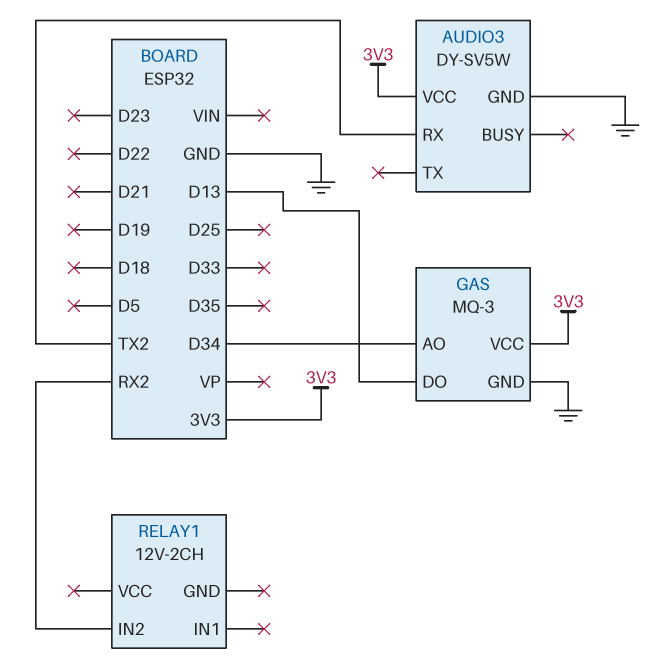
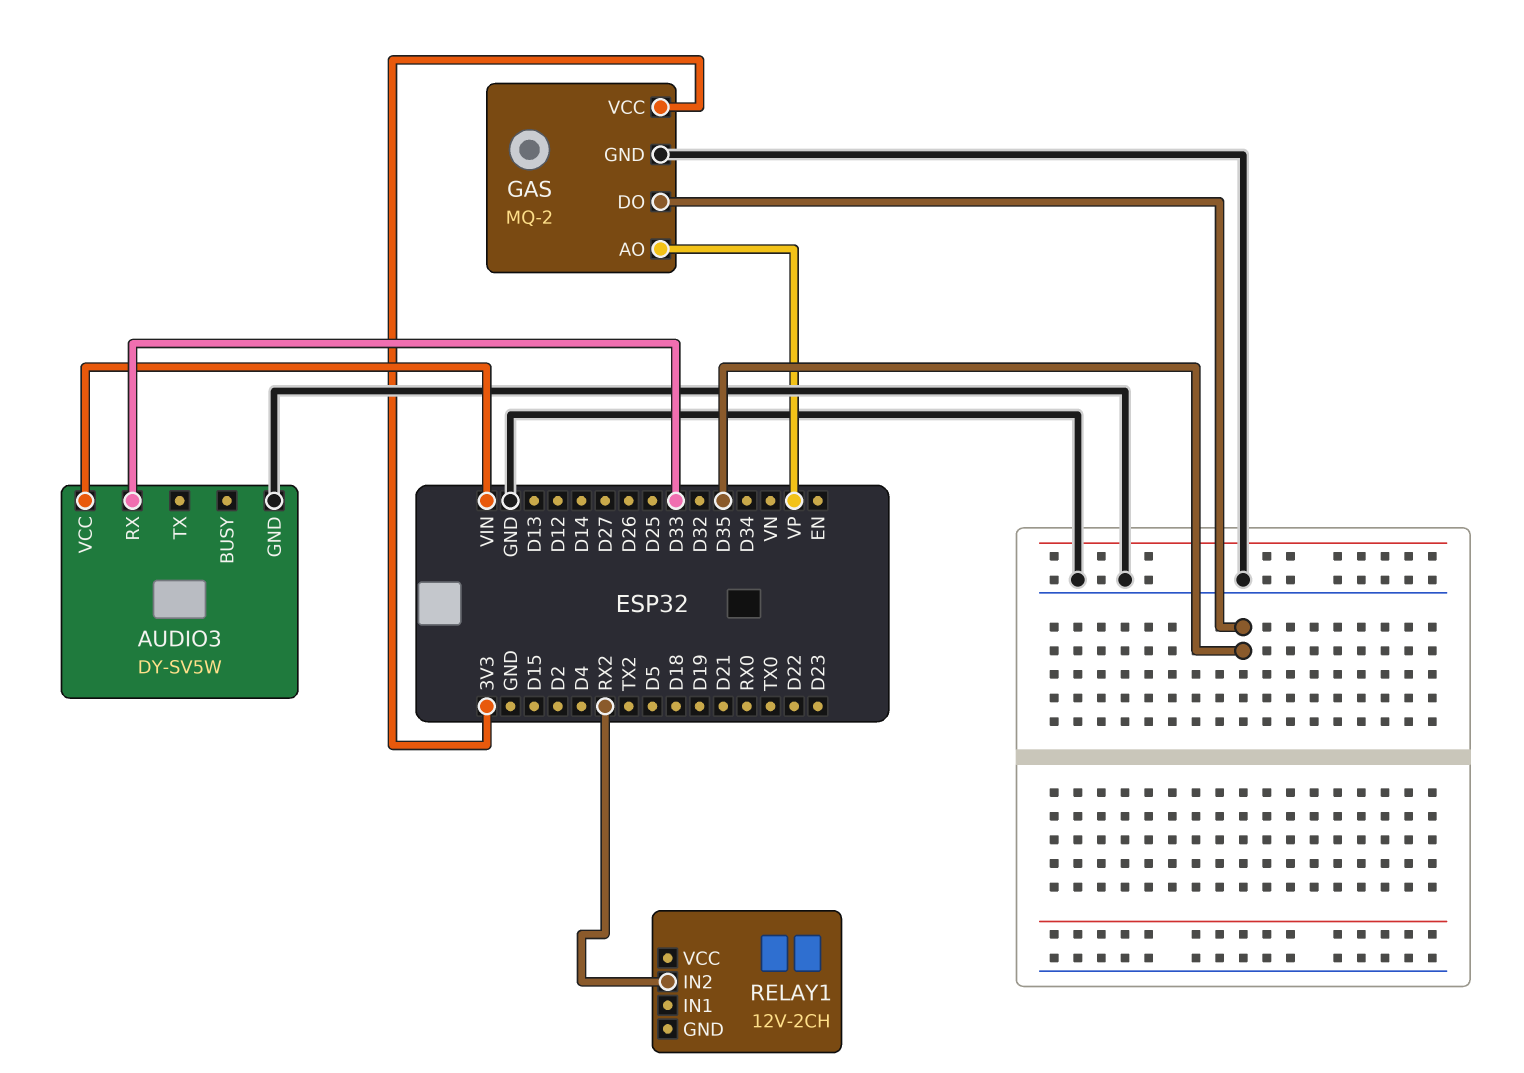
AUDIO3 pin RX: TX2 -> D33
AUDIO3 pin VCC: 3V3 -> VIN
GAS: MQ-3 -> MQ-2
GAS pin AO: D34 -> VP
GAS pin DO: D13 -> D35

